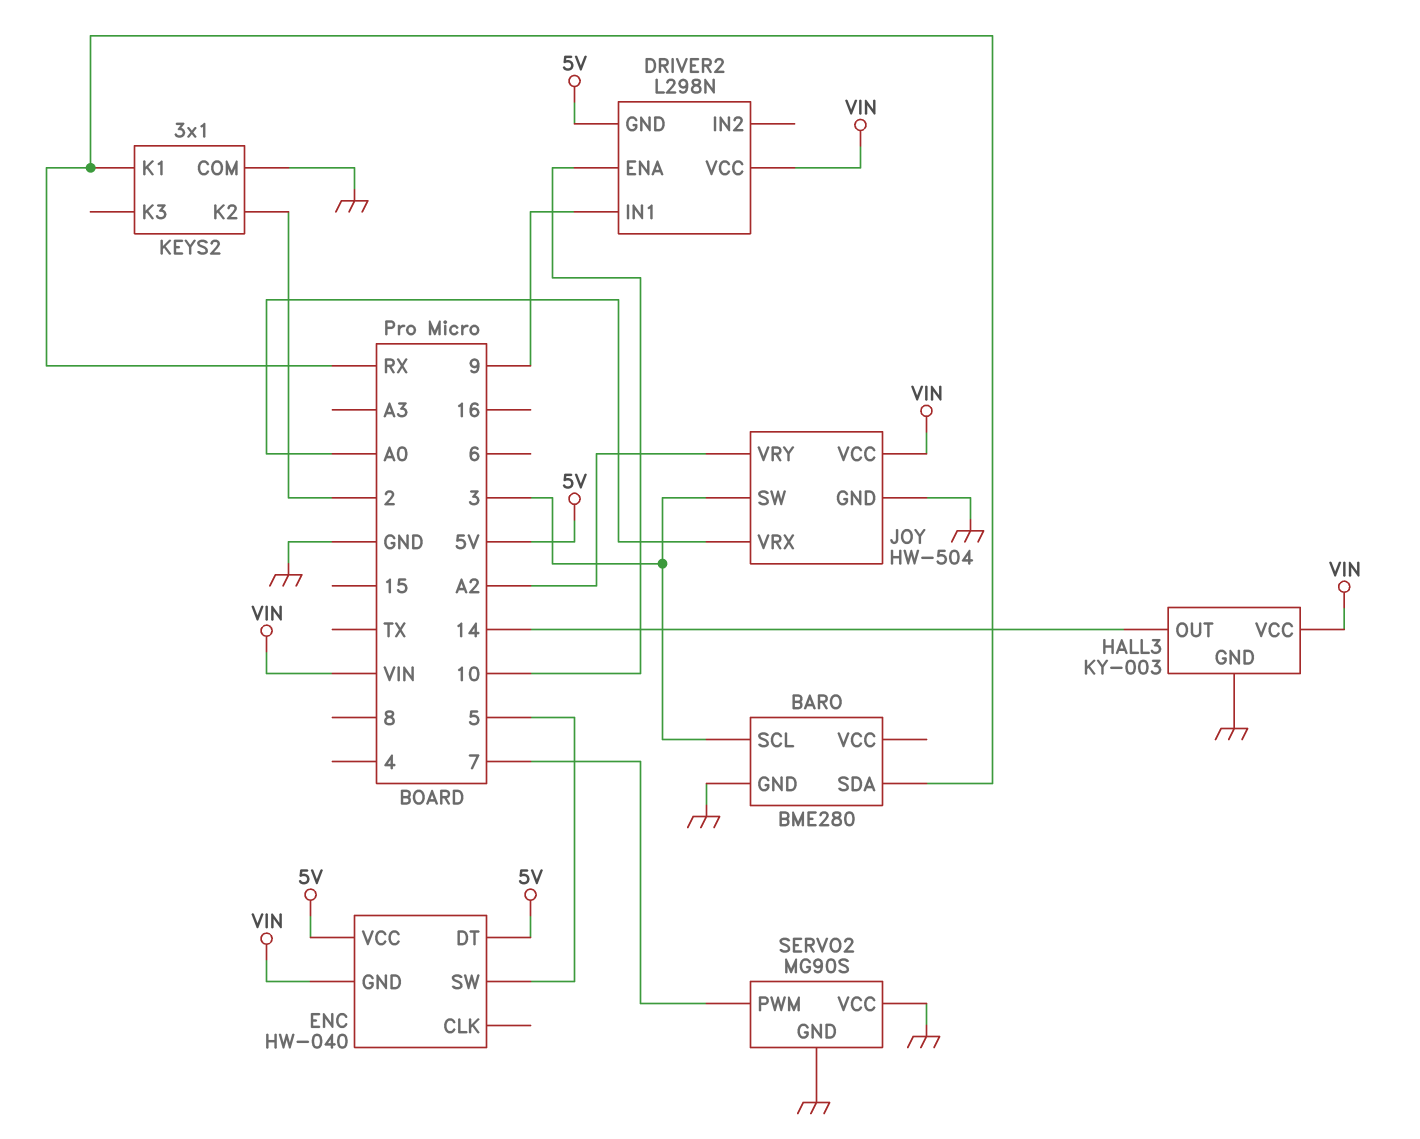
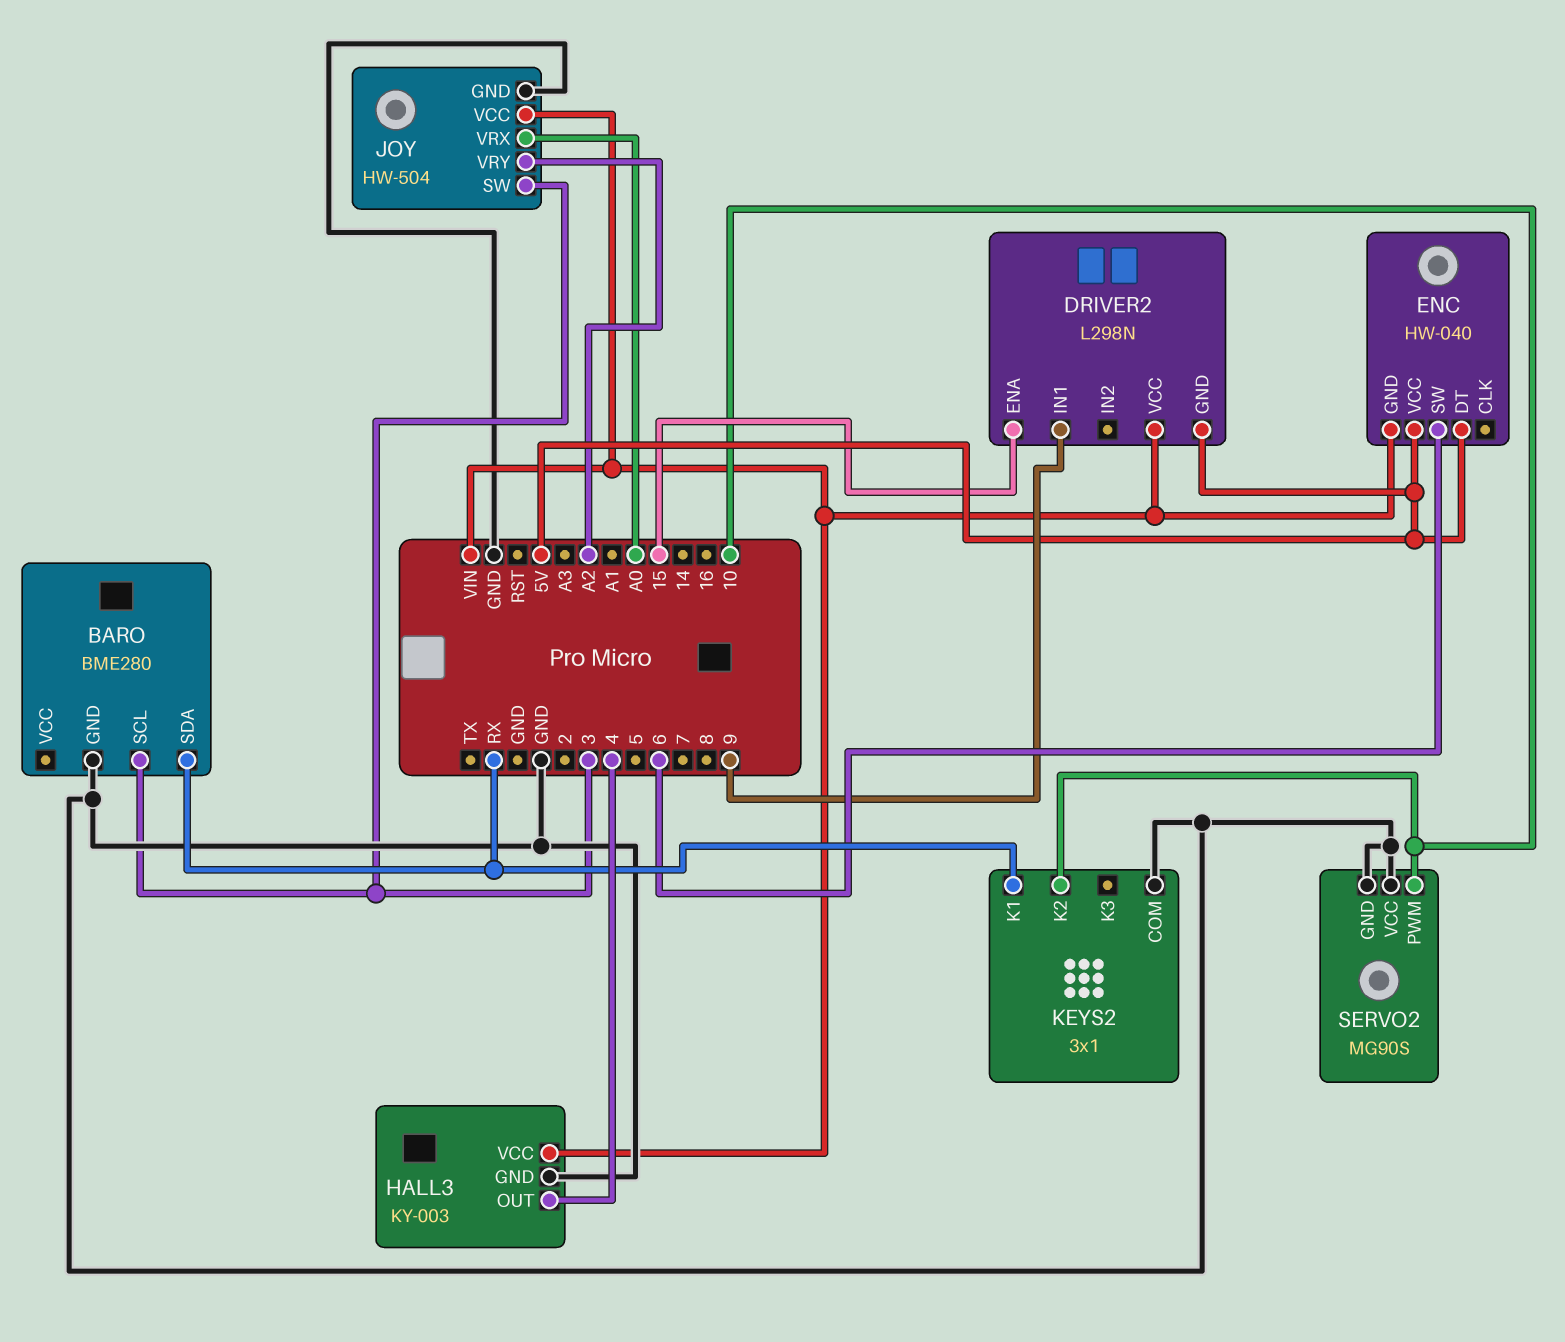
DRIVER2 pin ENA: 10 -> 15
ENC pin SW: 5 -> 6
HALL3 pin OUT: 14 -> 4
KEYS2 pin K2: 2 -> 10
SERVO2 pin PWM: 7 -> 10

